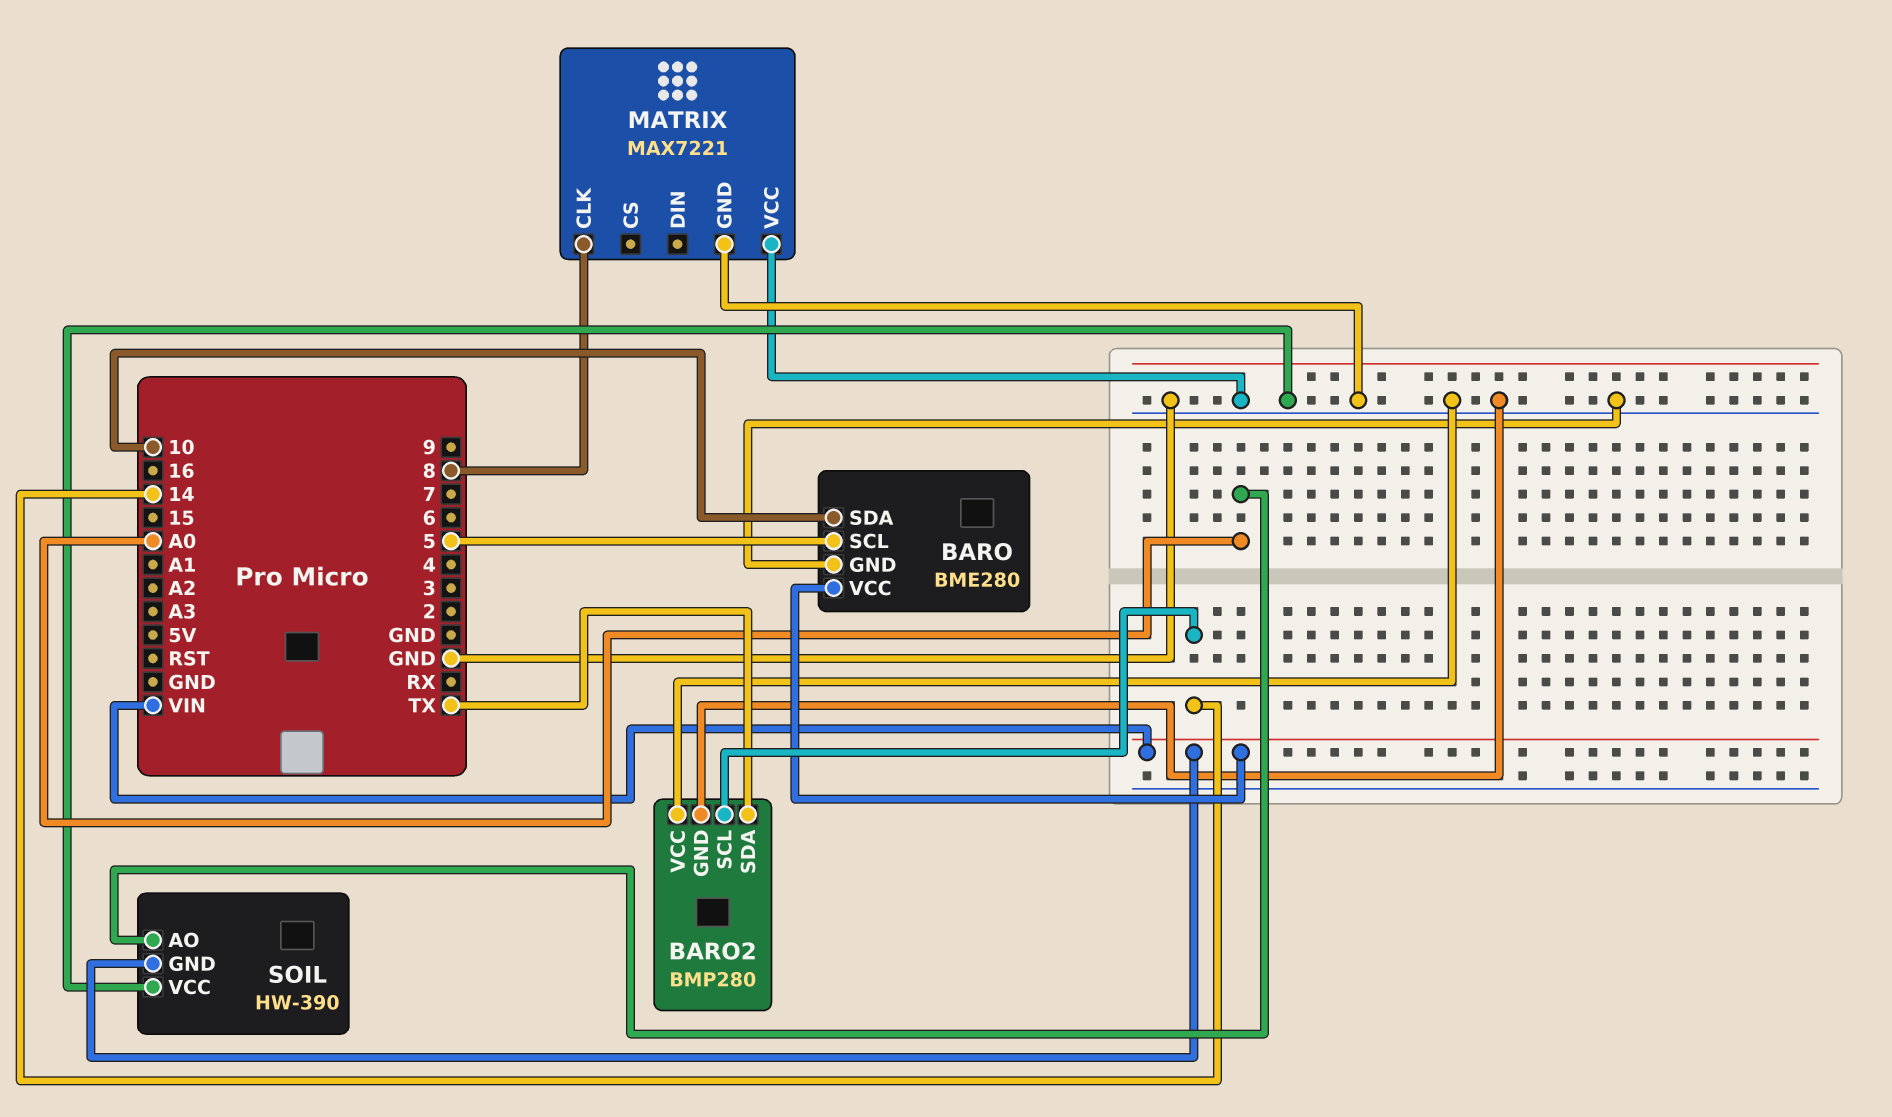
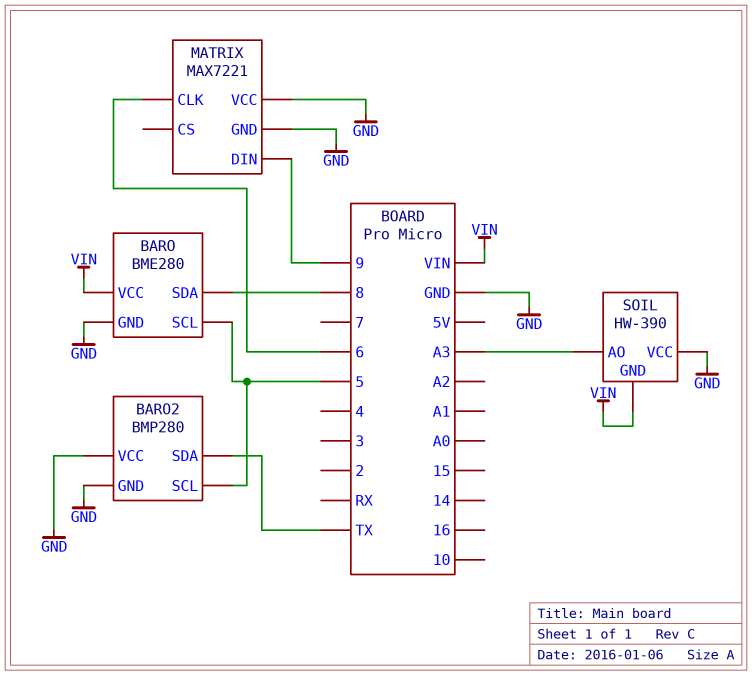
BARO pin SDA: 10 -> 8
BARO2 pin SCL: 14 -> 5
MATRIX pin CLK: 8 -> 6
MATRIX pin DIN: none -> 9
SOIL pin AO: A0 -> A3

